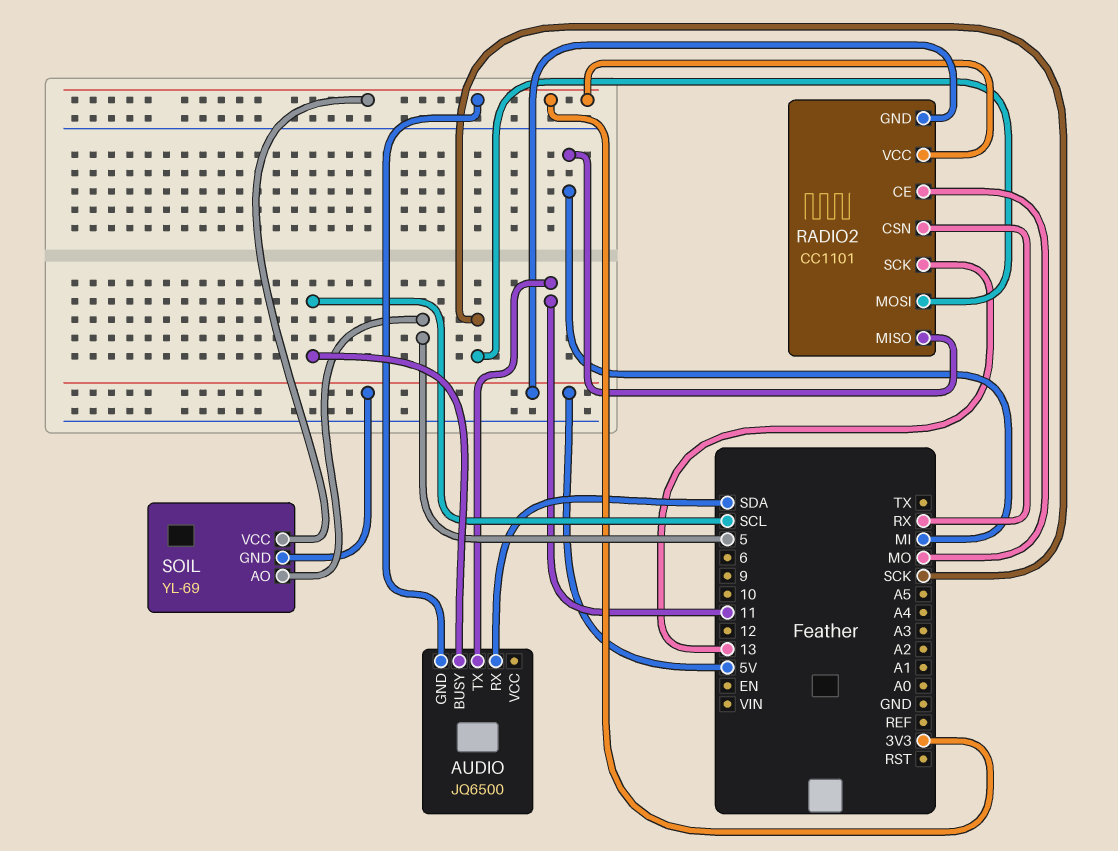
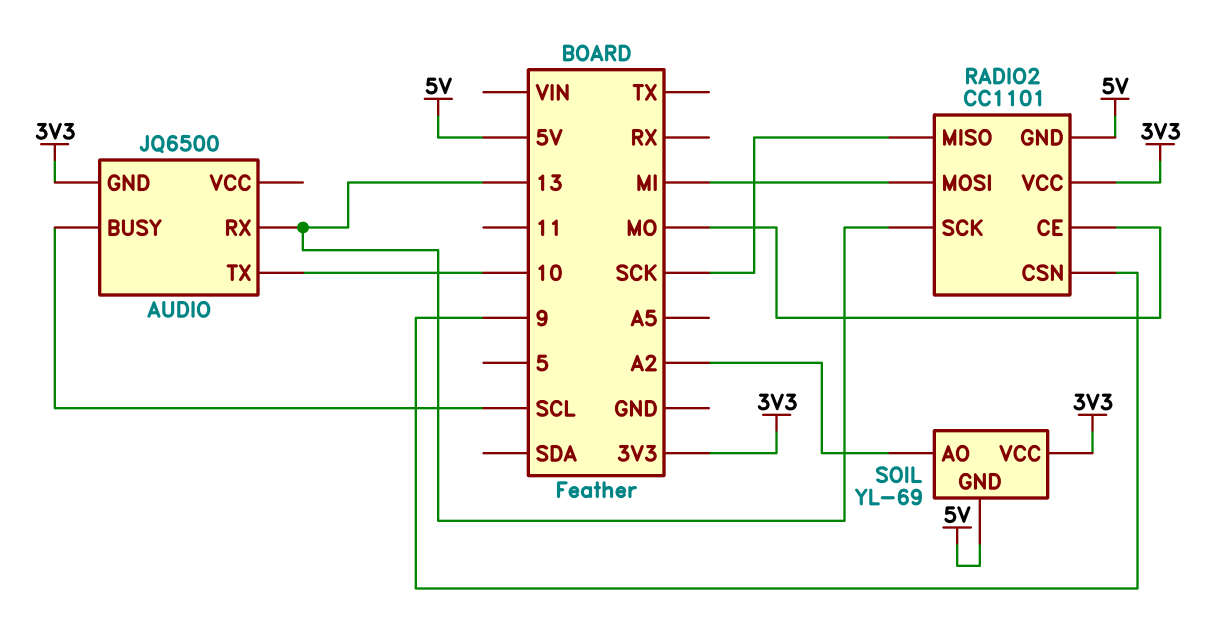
AUDIO pin RX: SDA -> 13
AUDIO pin TX: 11 -> 10
RADIO2 pin CSN: RX -> 9
RADIO2 pin MISO: MI -> SCK
RADIO2 pin MOSI: SCK -> MI
SOIL pin AO: 5 -> A2

